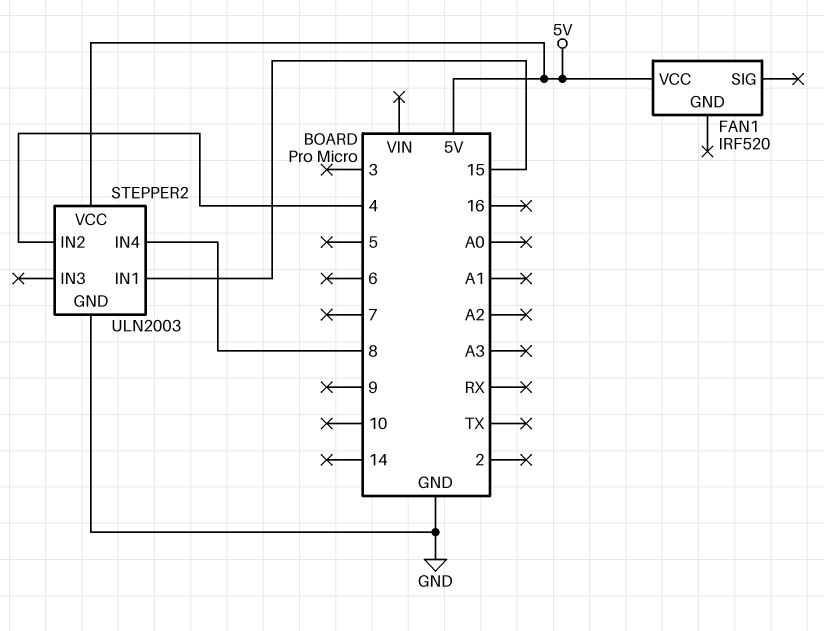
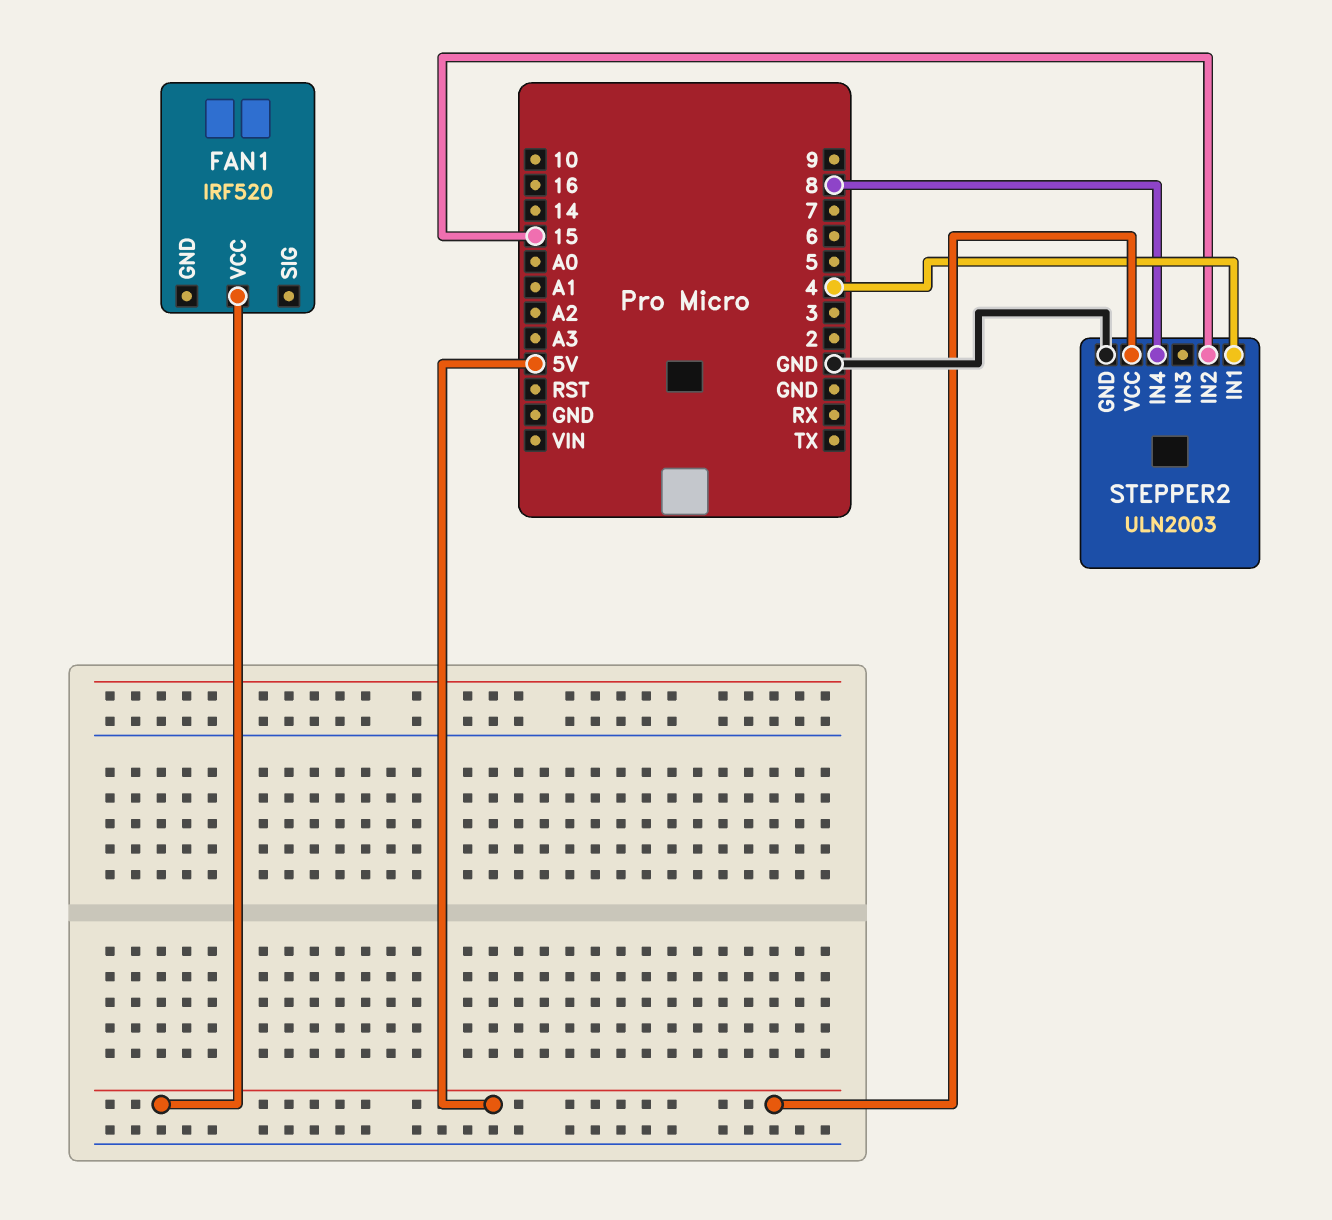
STEPPER2 pin IN1: 15 -> 4
STEPPER2 pin IN2: 4 -> 15

